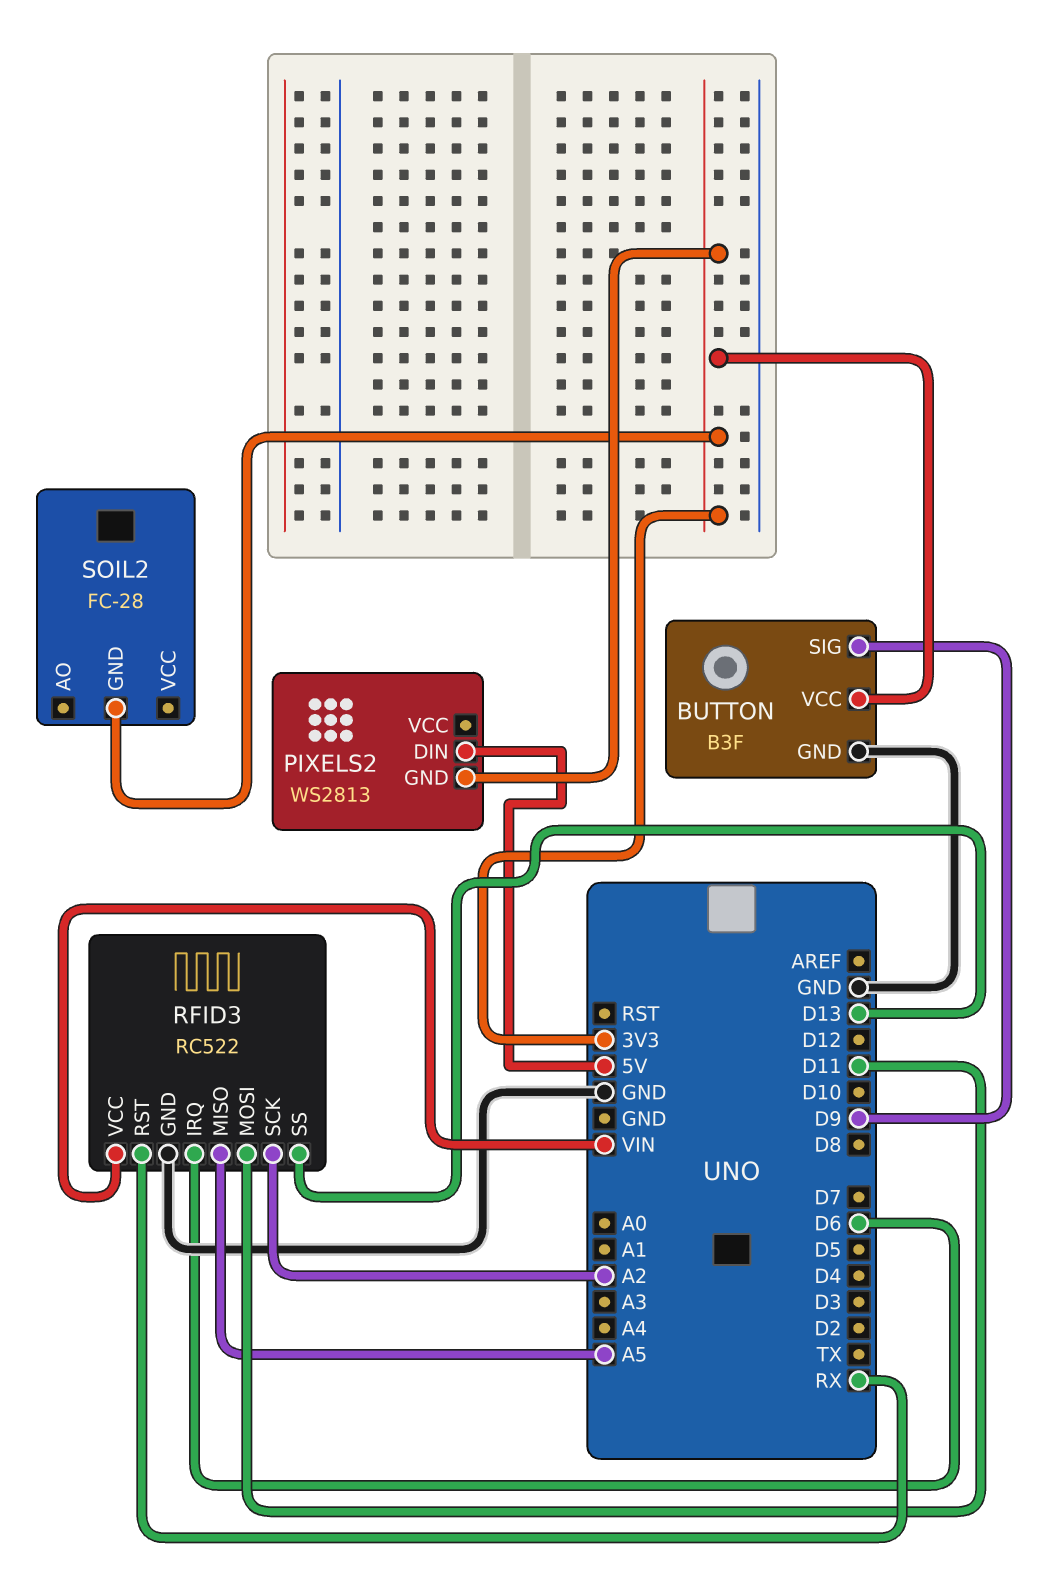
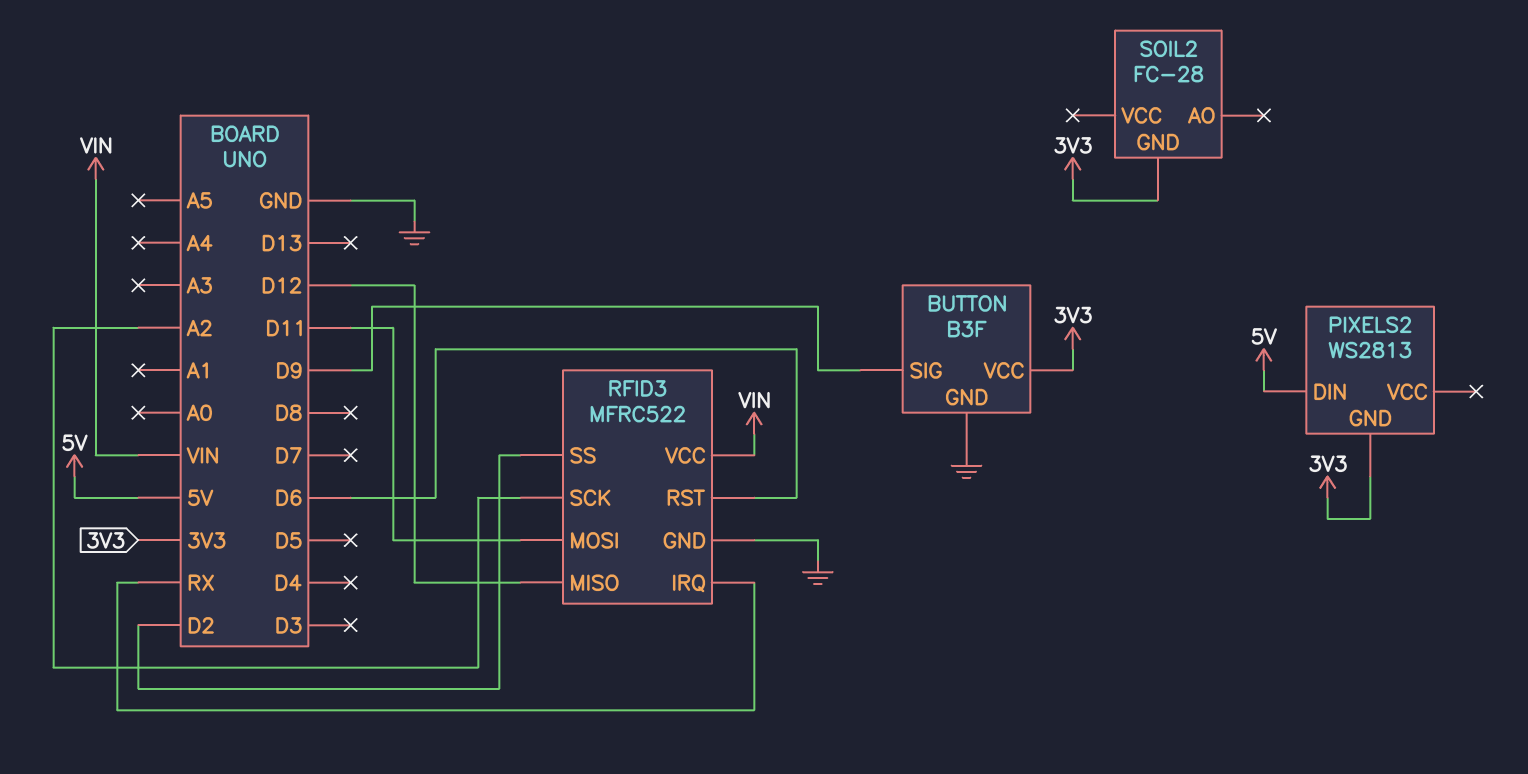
RFID3: RC522 -> MFRC522
RFID3 pin IRQ: D6 -> RX
RFID3 pin MISO: A5 -> D12
RFID3 pin RST: RX -> D6
RFID3 pin SS: D13 -> D2

